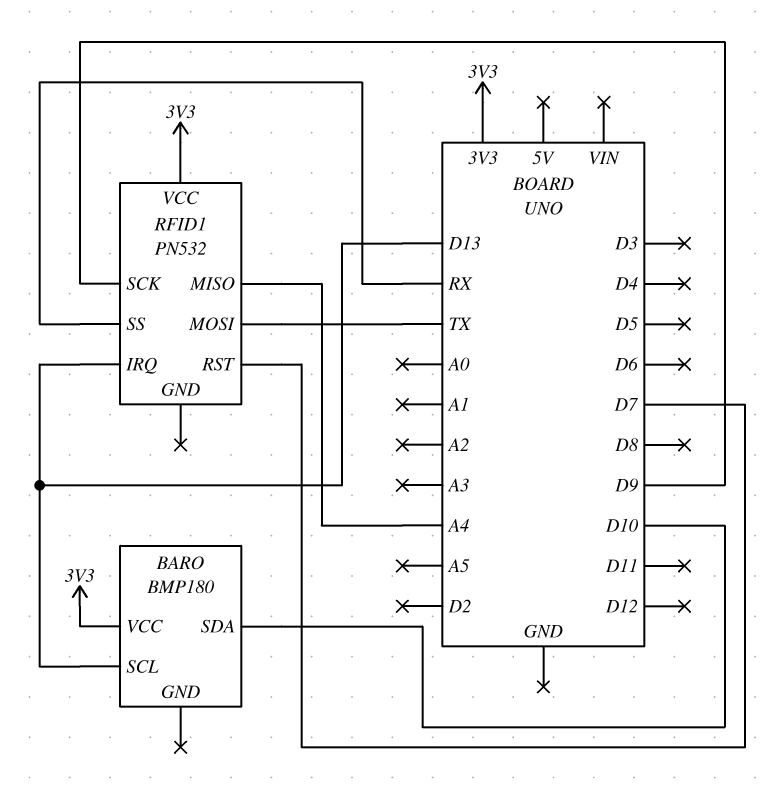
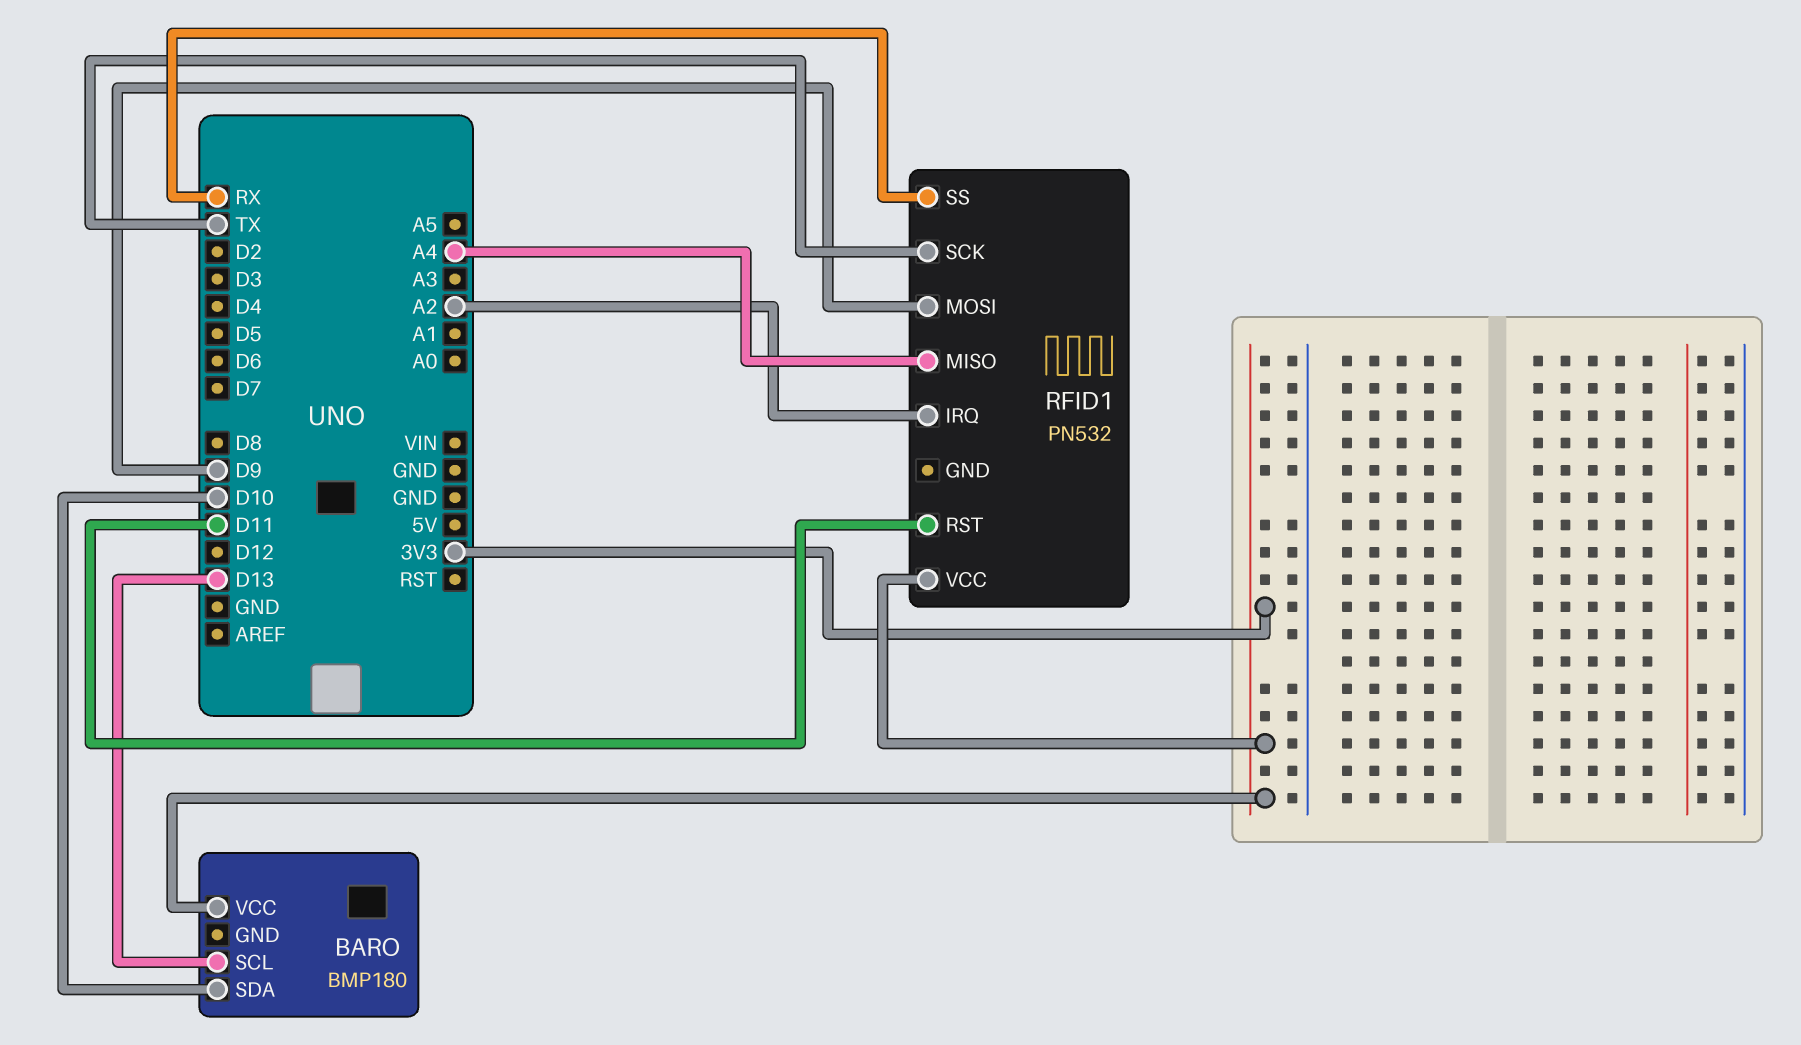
RFID1 pin IRQ: D13 -> A2
RFID1 pin MOSI: TX -> D9
RFID1 pin RST: D7 -> D11
RFID1 pin SCK: D9 -> TX

